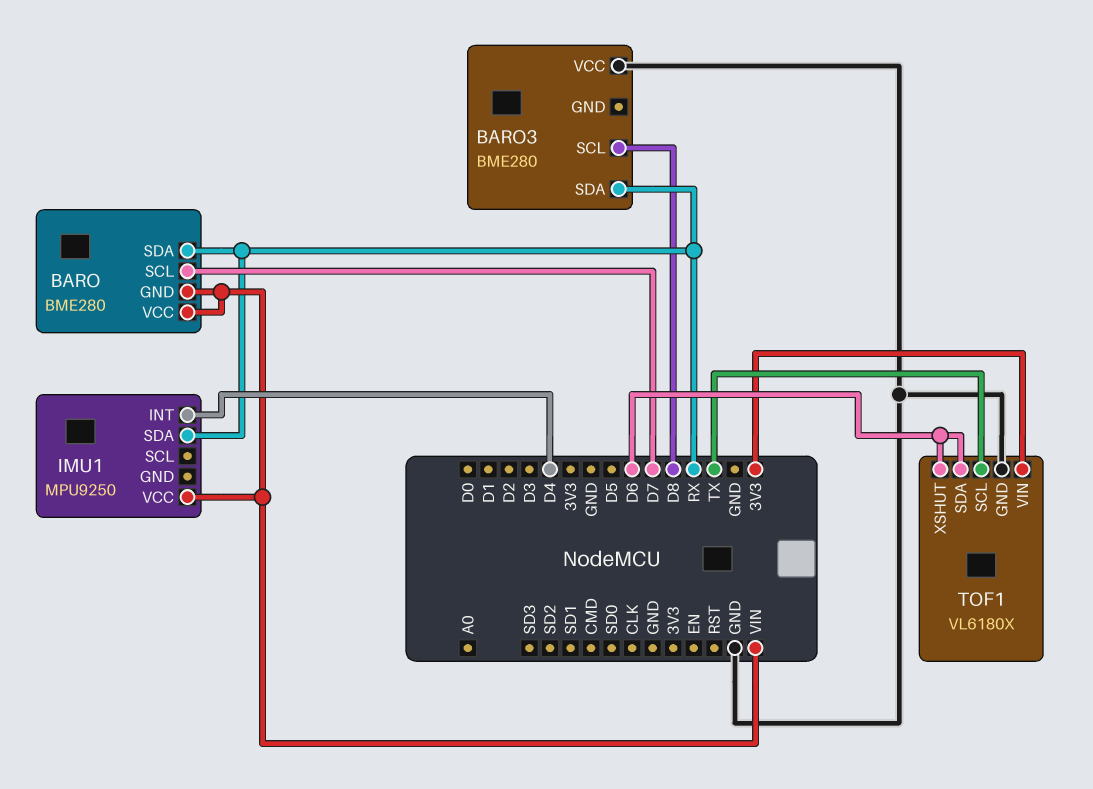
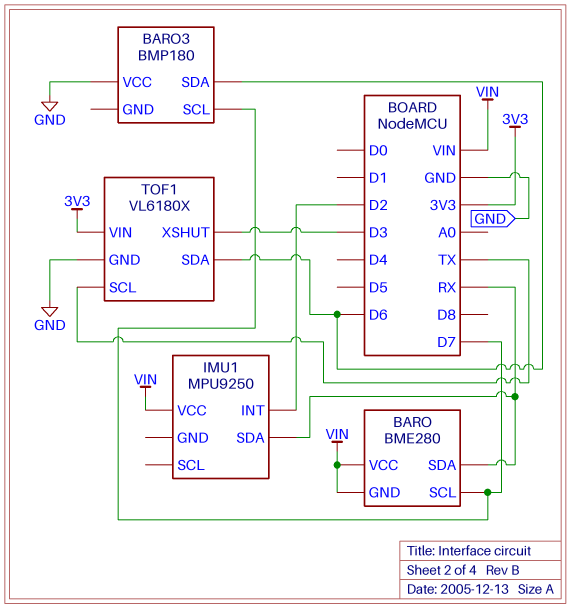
BARO3: BME280 -> BMP180
BARO3 pin SCL: D8 -> D7
BARO3 pin SDA: RX -> D6
IMU1 pin INT: D4 -> D2
TOF1 pin XSHUT: D6 -> D3

